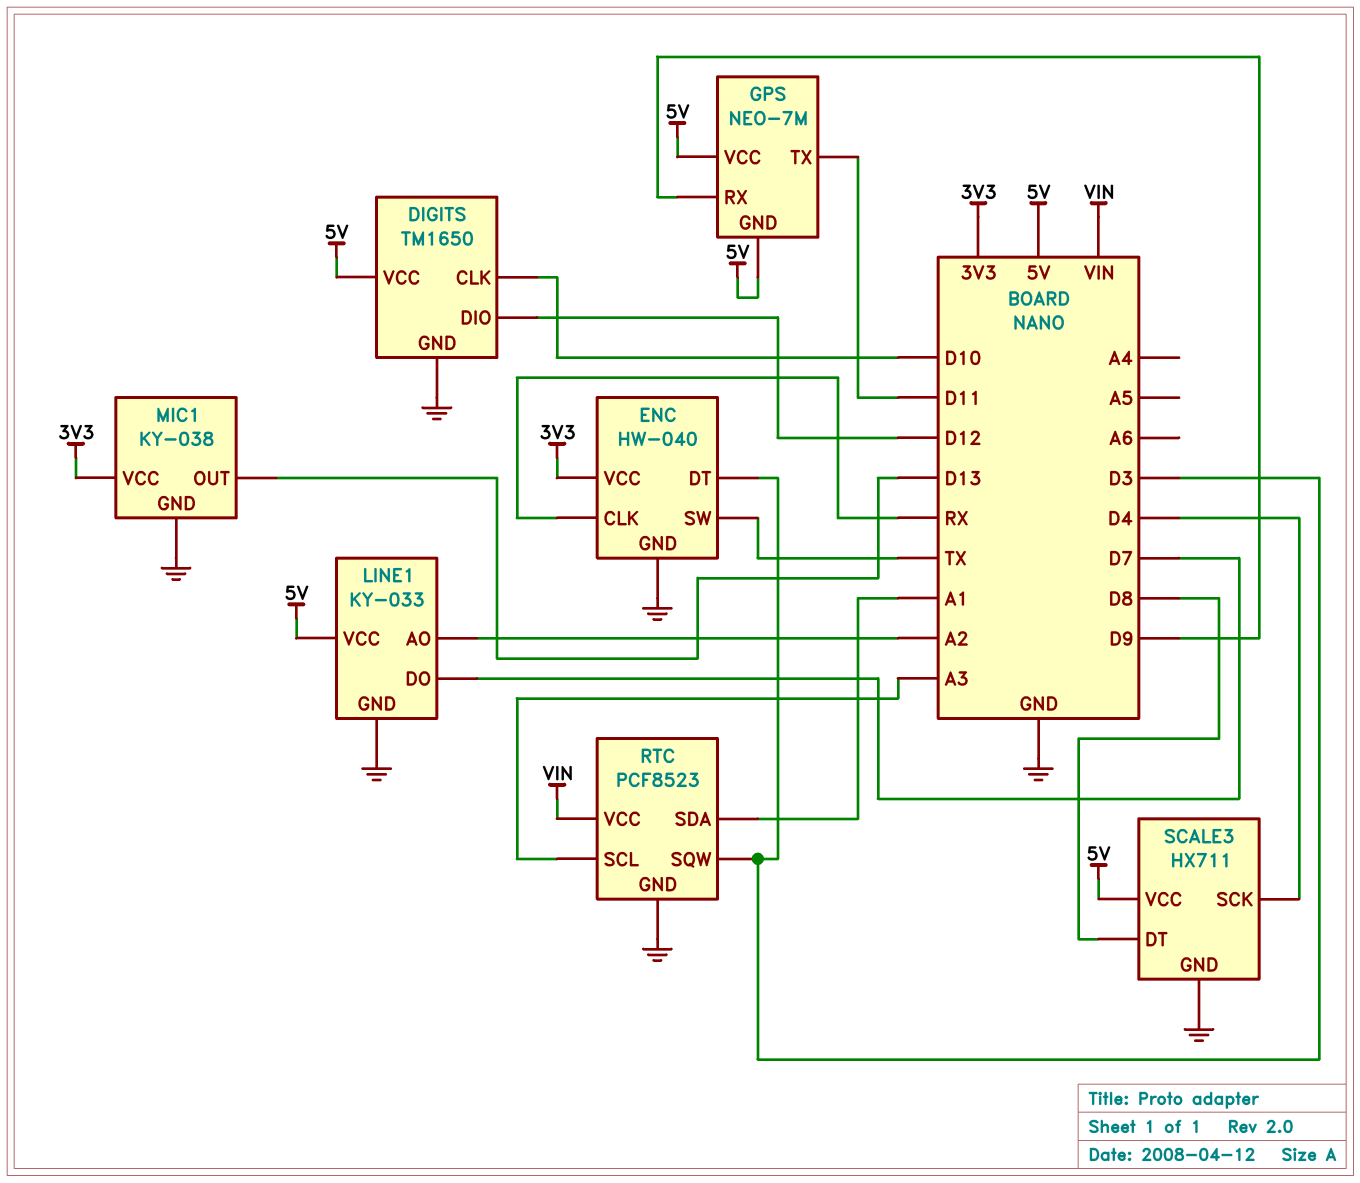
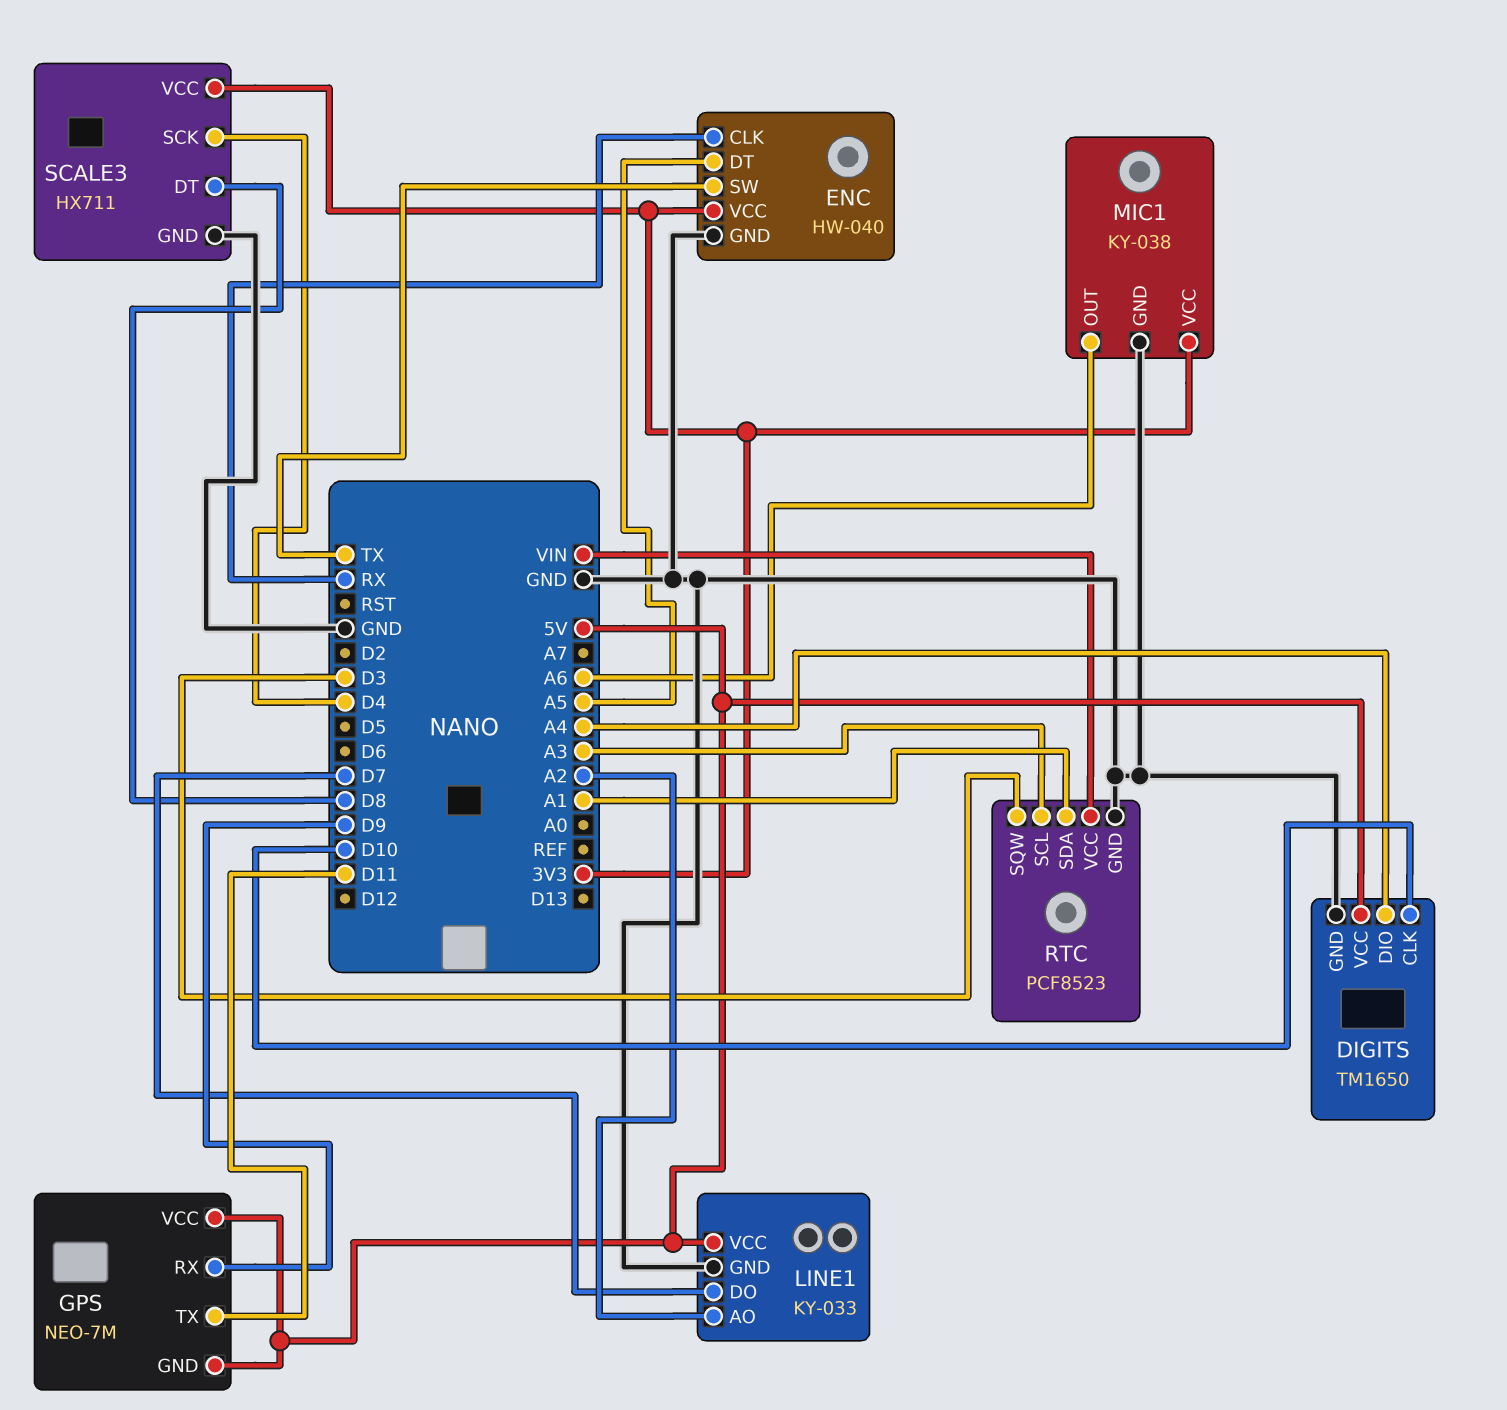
DIGITS pin DIO: D12 -> A4
ENC pin DT: D3 -> A5
MIC1 pin OUT: D13 -> A6
SCALE3 pin VCC: 5V -> 3V3

